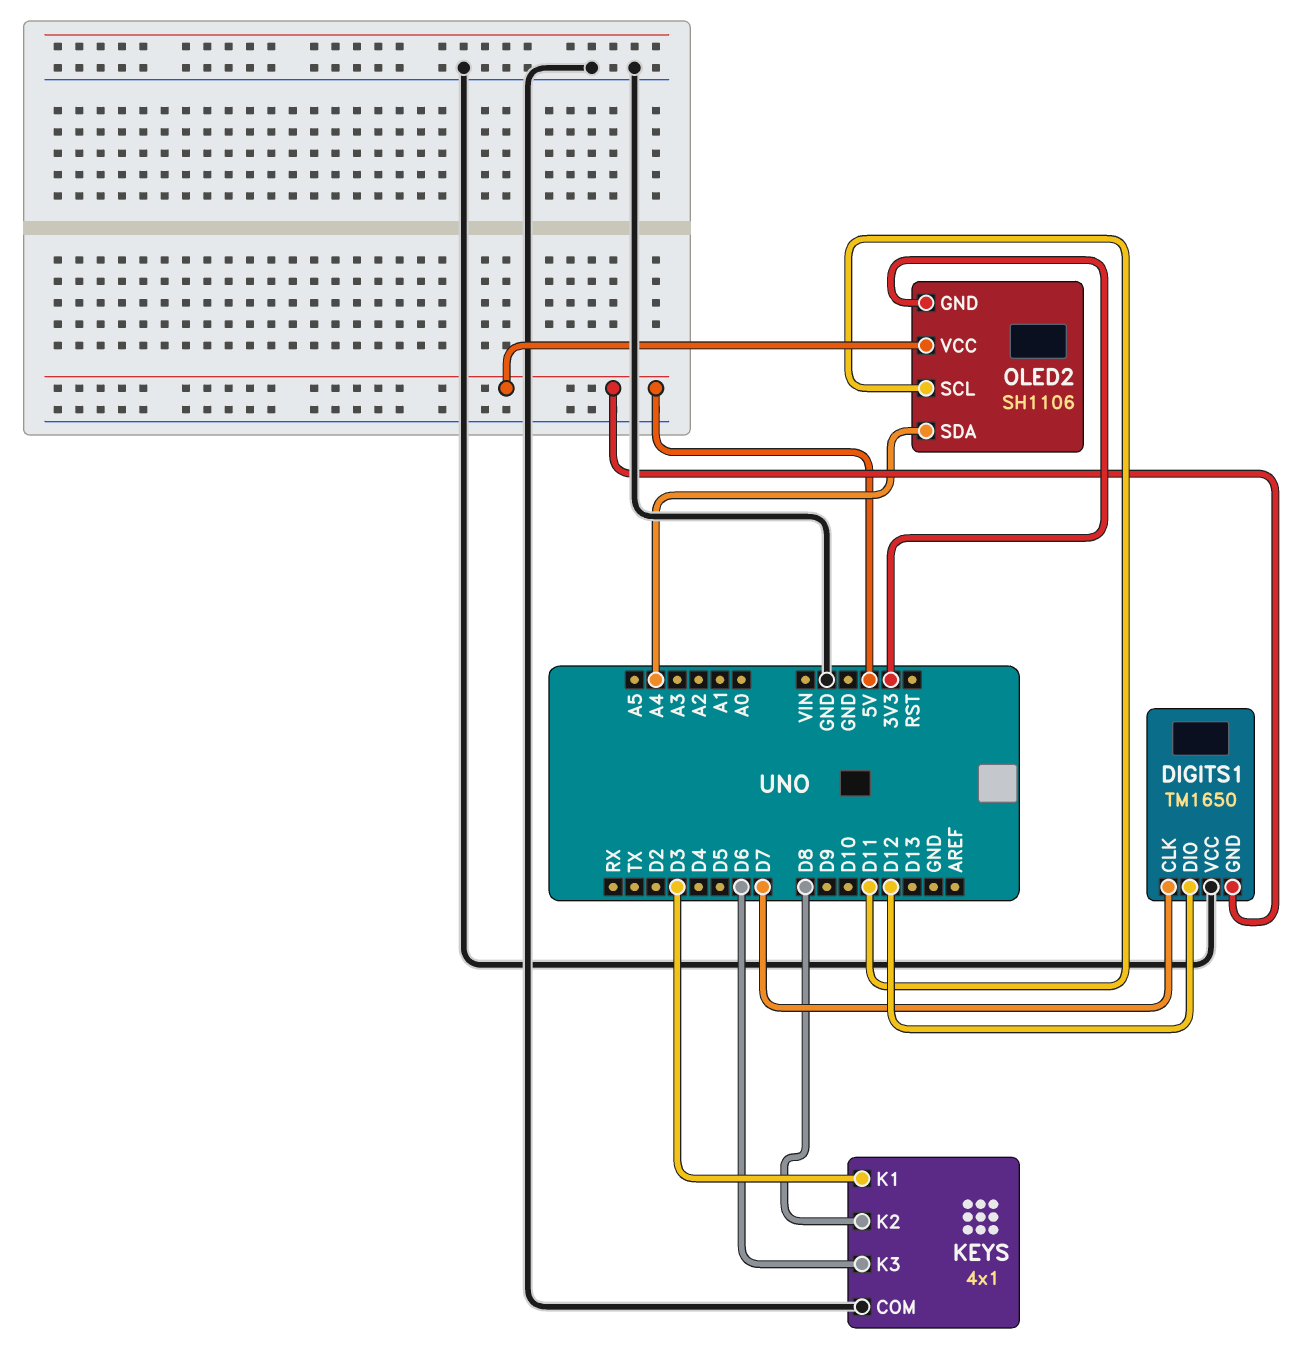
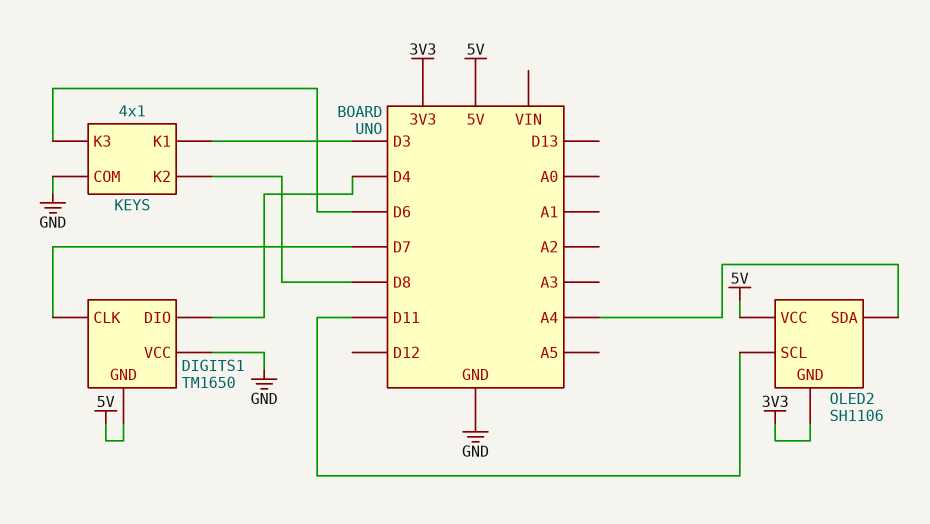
DIGITS1 pin DIO: D12 -> D4

